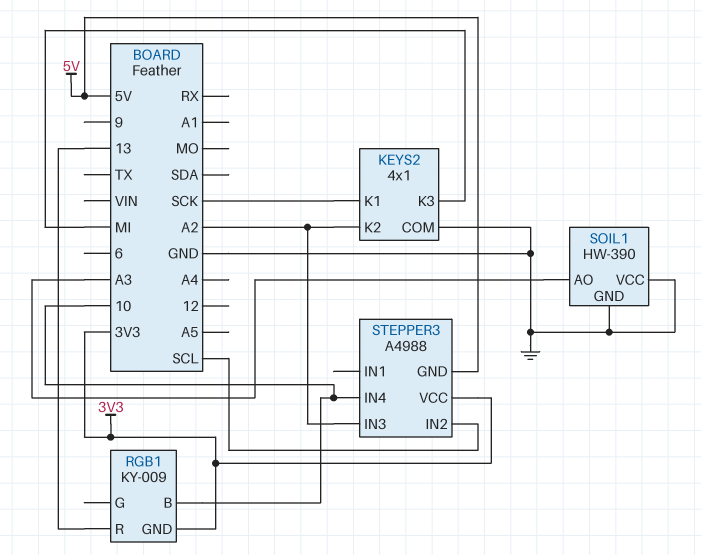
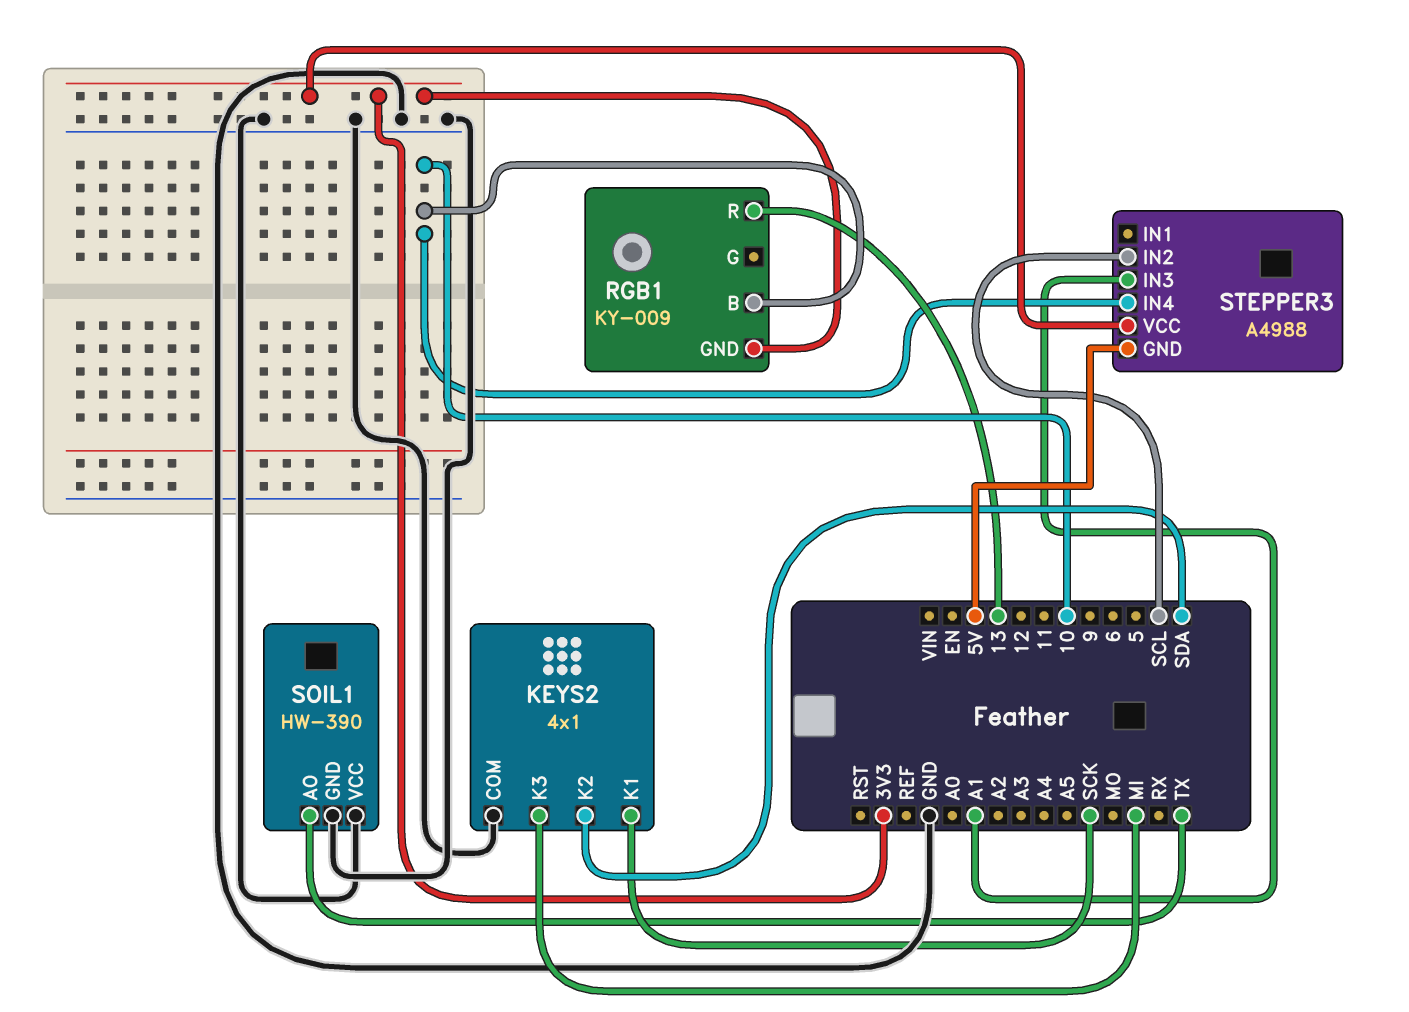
KEYS2 pin K2: A2 -> SDA
SOIL1 pin AO: A3 -> TX
STEPPER3 pin IN3: A2 -> A1

